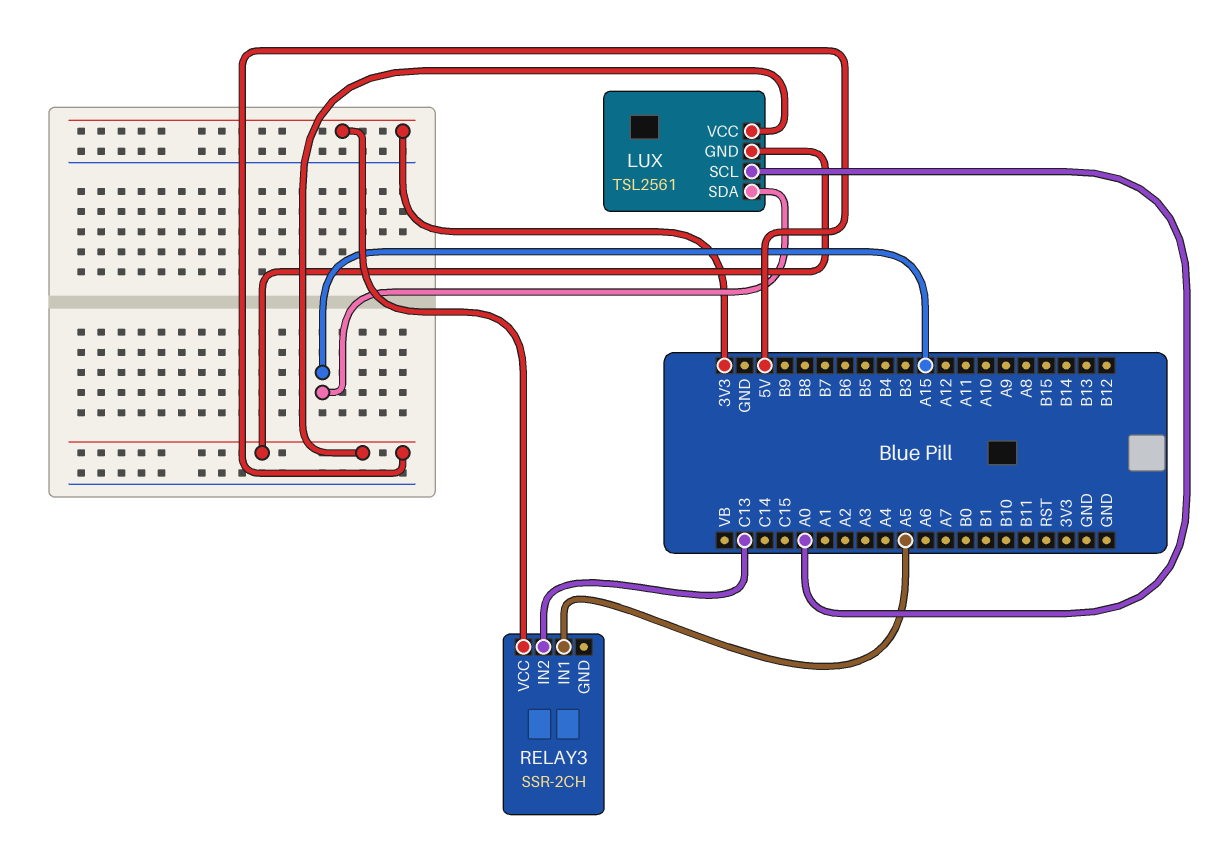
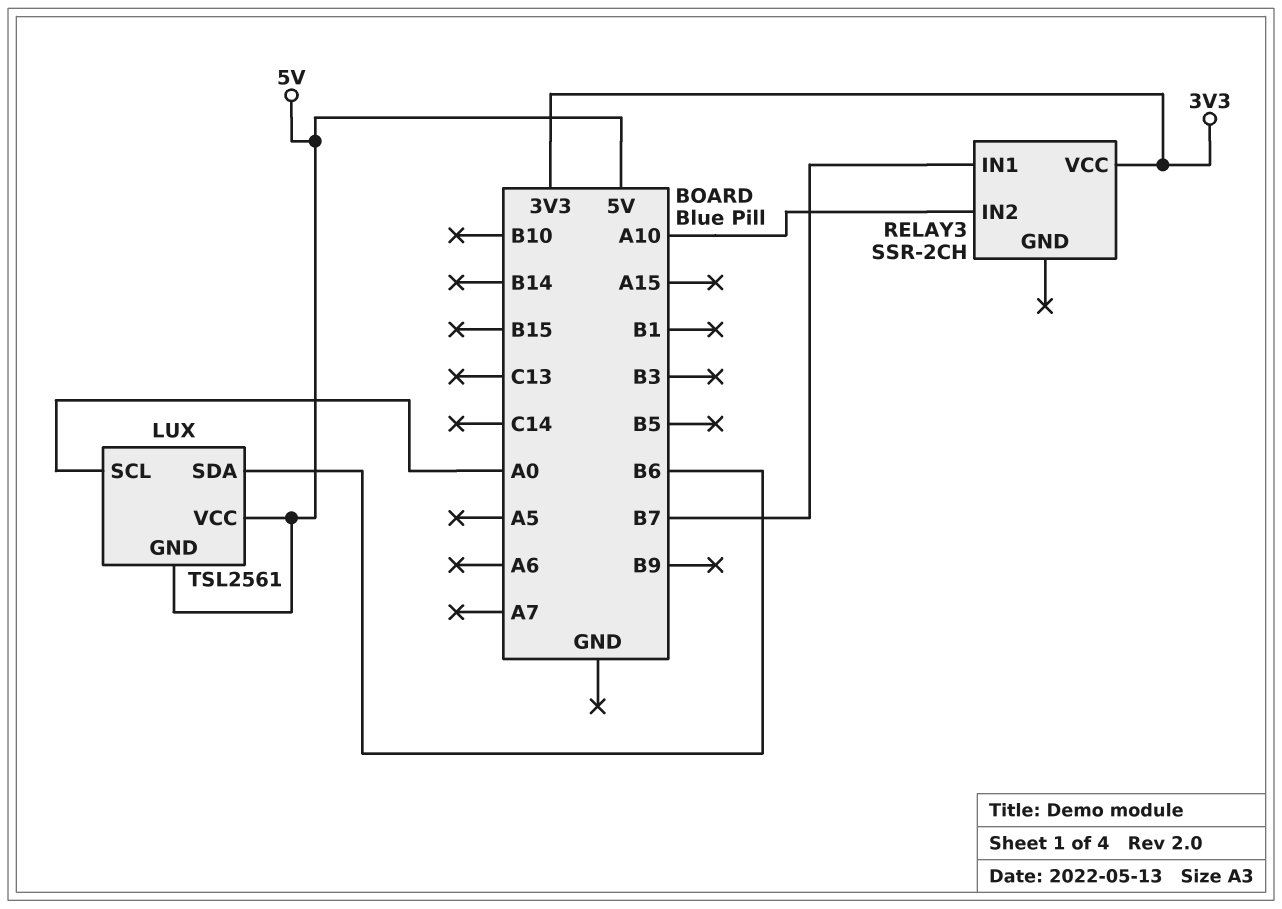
LUX pin SDA: A15 -> B6
RELAY3 pin IN1: A5 -> B7
RELAY3 pin IN2: C13 -> A10

